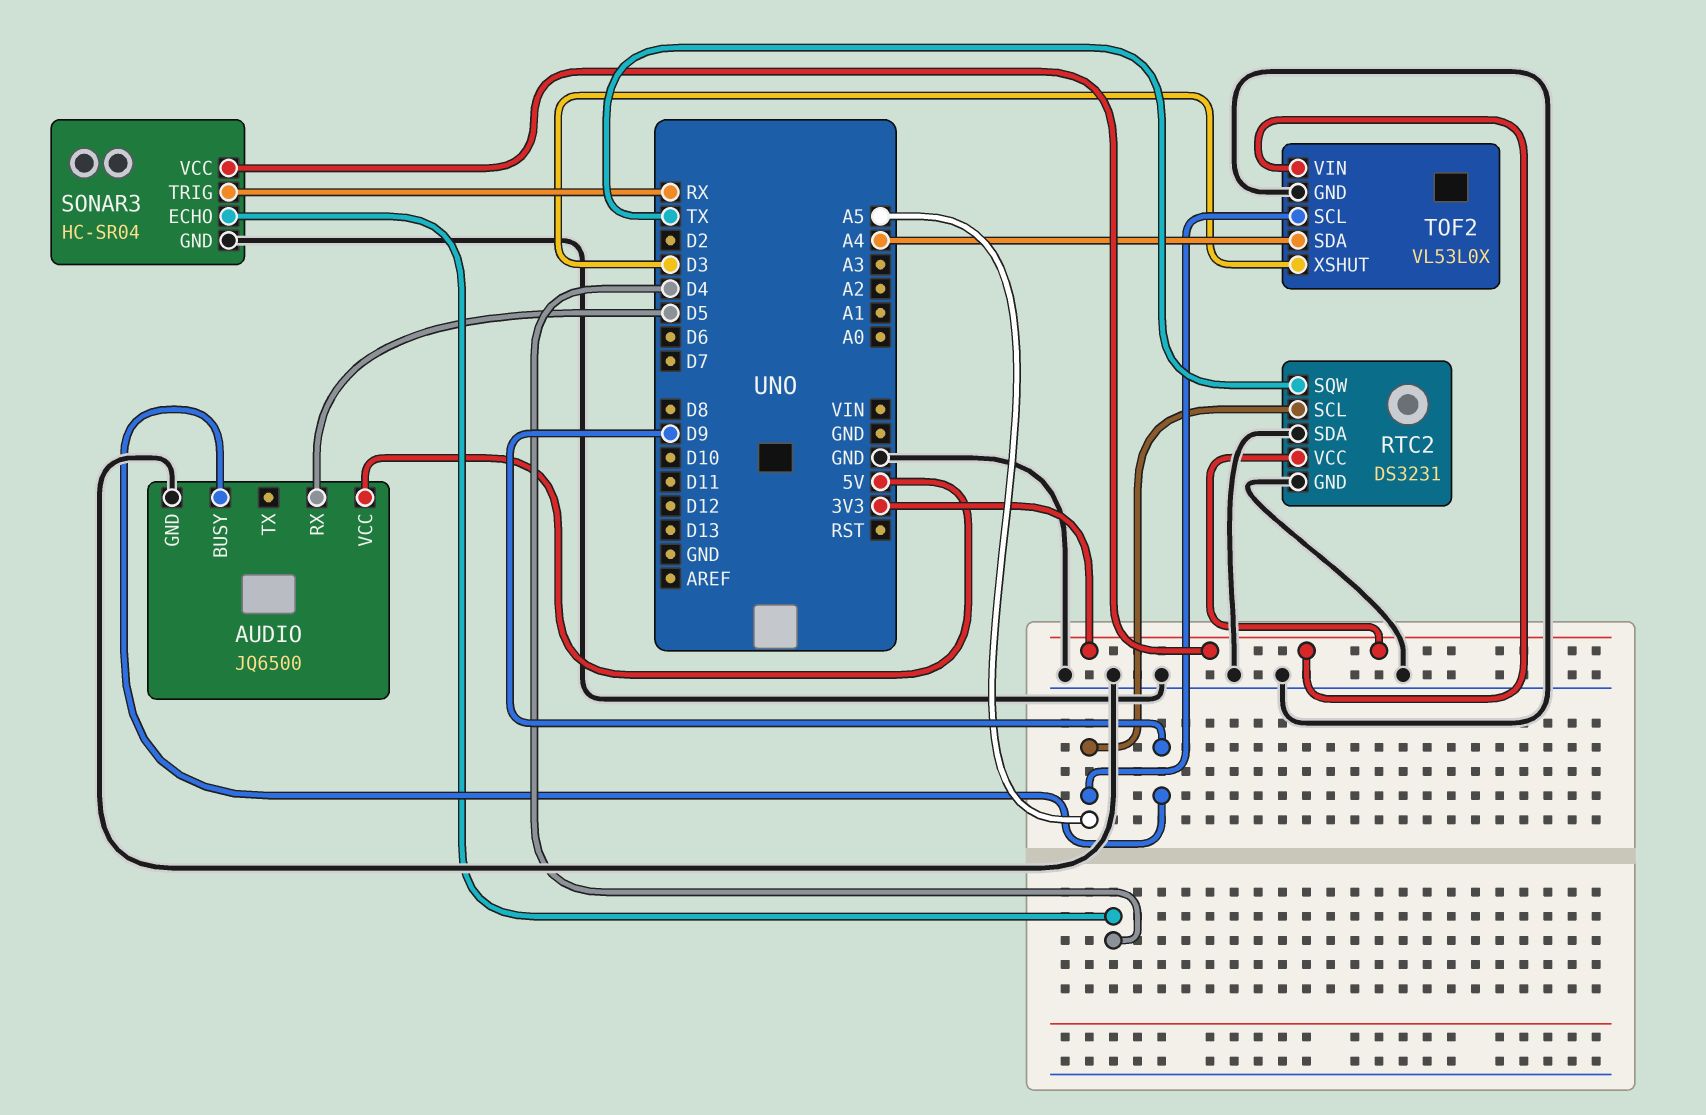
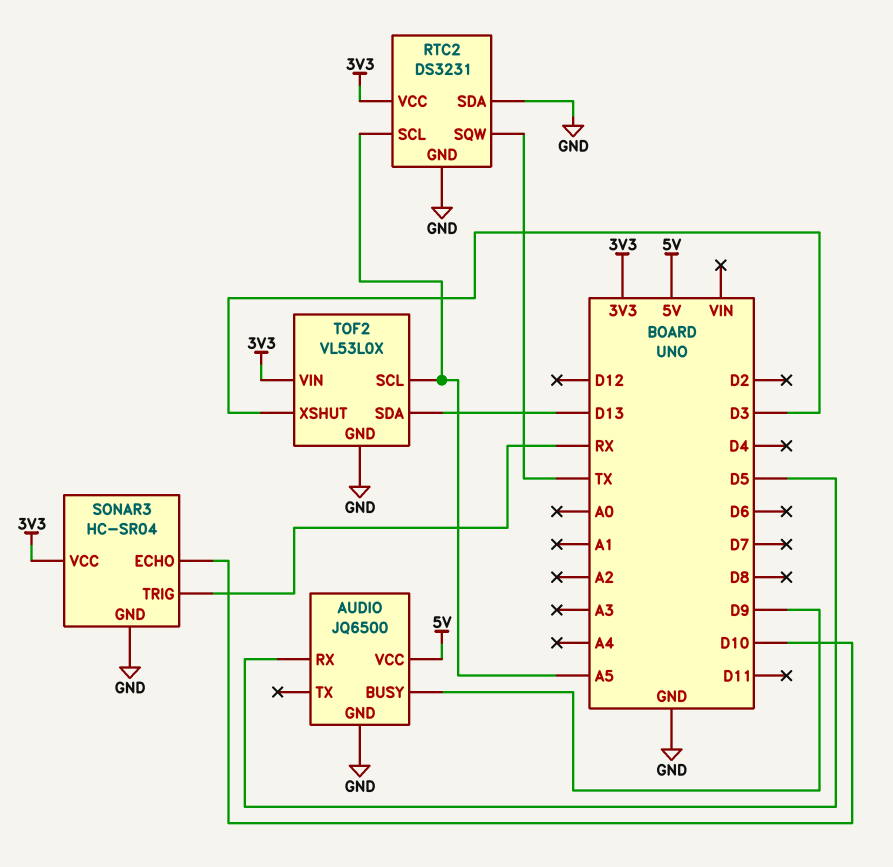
SONAR3 pin ECHO: D4 -> D10
TOF2 pin SDA: A4 -> D13

